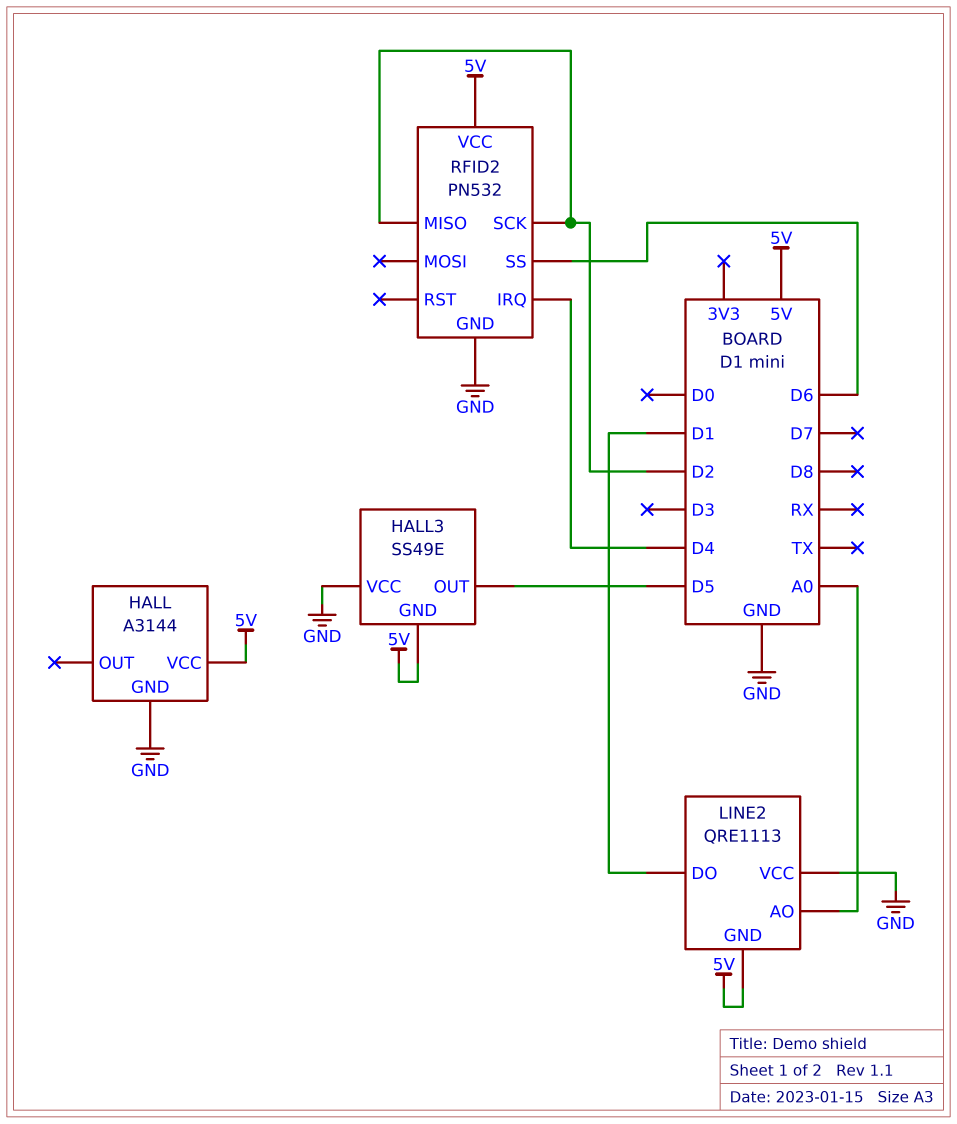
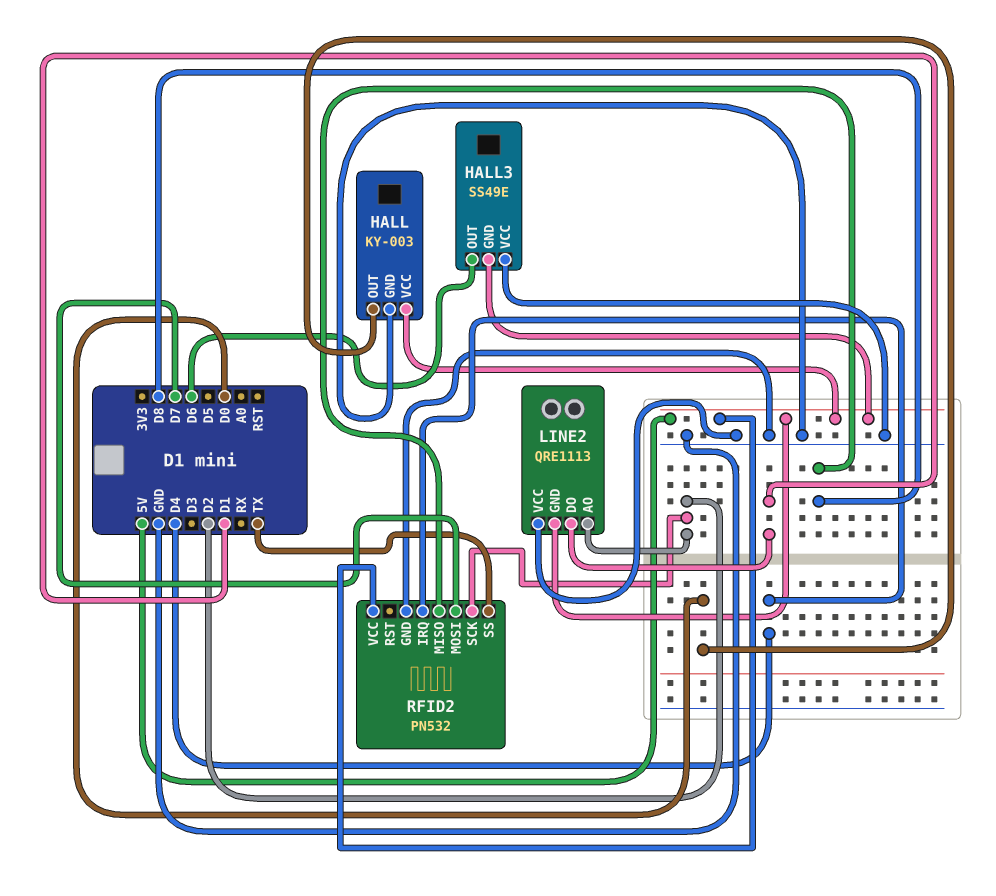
HALL: A3144 -> KY-003
HALL pin OUT: none -> D0
HALL3 pin OUT: D5 -> D6
LINE2 pin AO: A0 -> D2
RFID2 pin MISO: D2 -> D8
RFID2 pin MOSI: none -> D7
RFID2 pin SS: D6 -> TX

